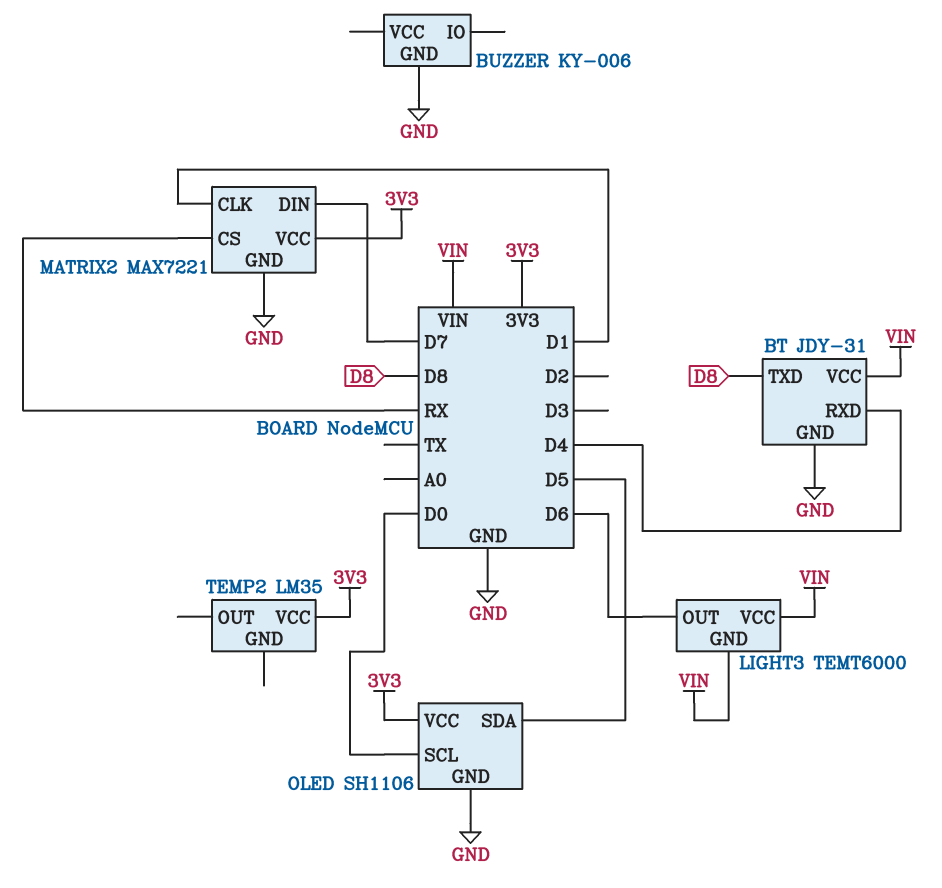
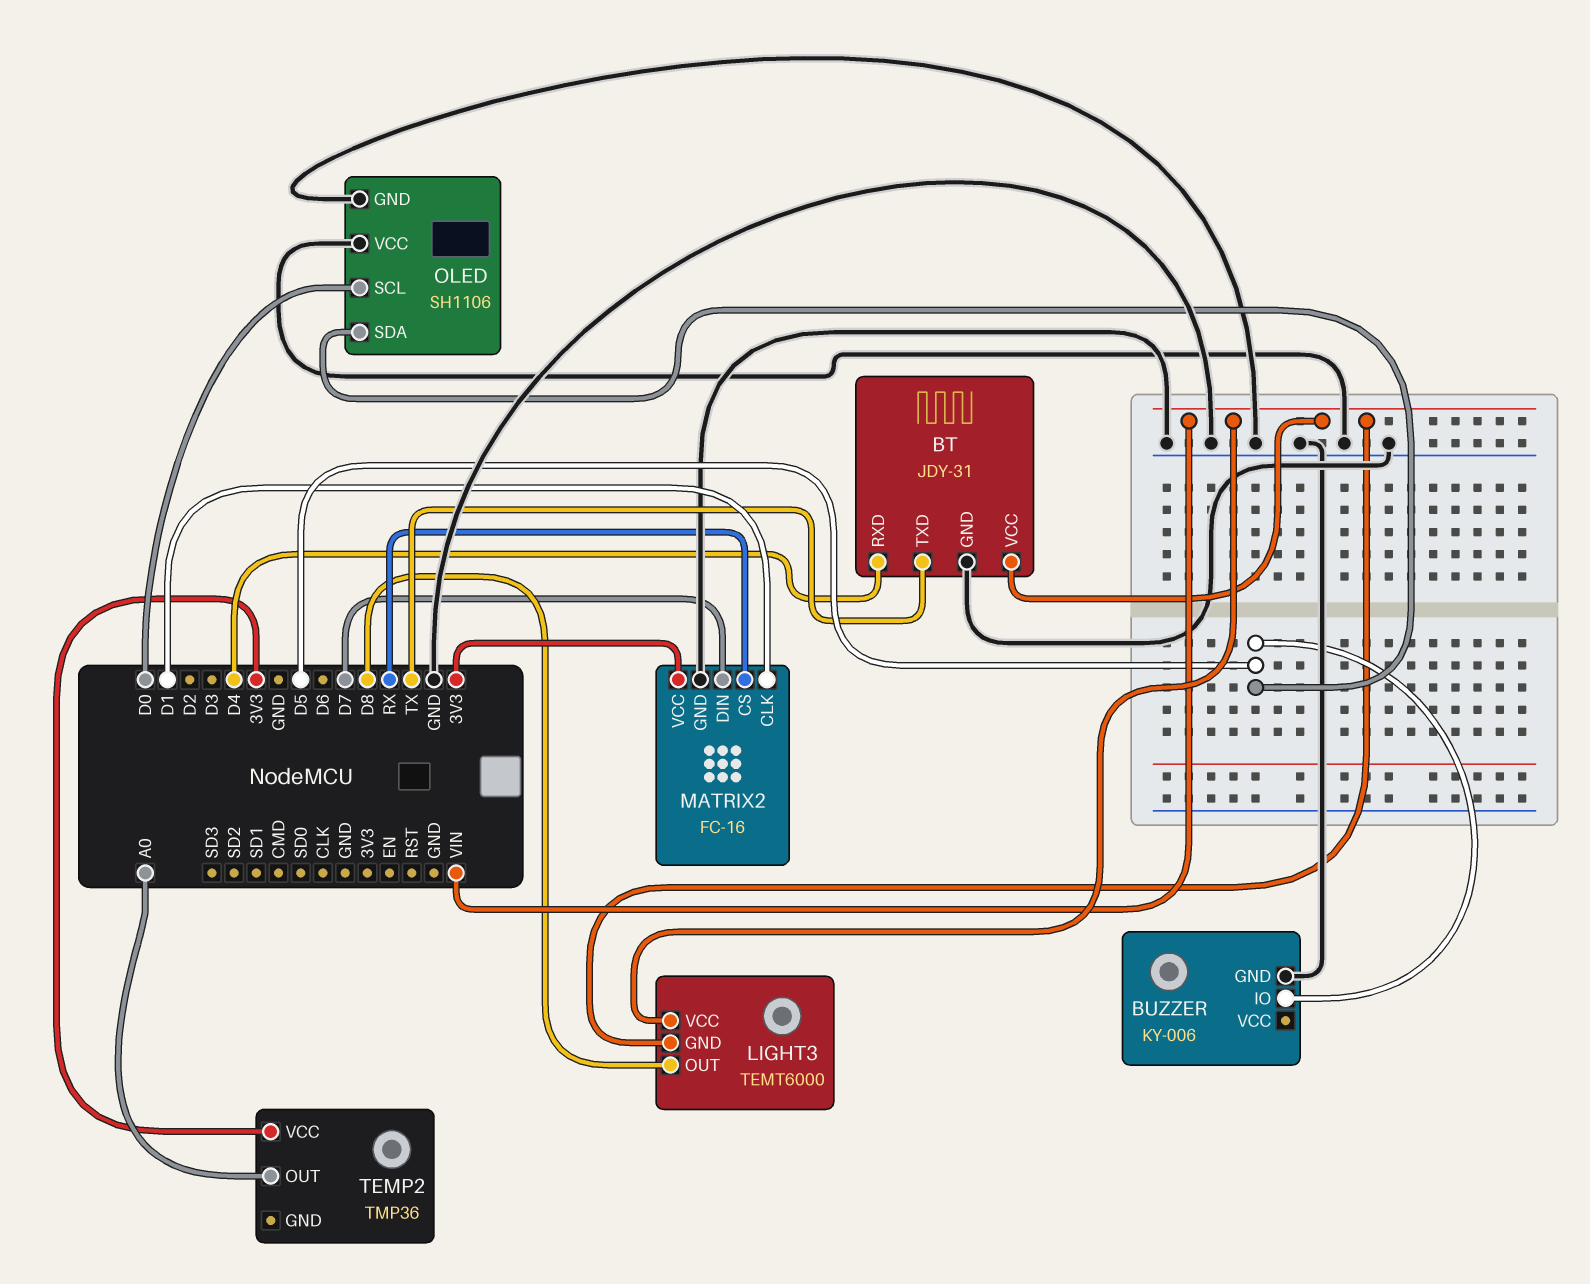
BT pin TXD: D8 -> TX
BUZZER pin IO: none -> D5
LIGHT3 pin OUT: D6 -> D8
MATRIX2: MAX7221 -> FC-16
OLED pin VCC: 3V3 -> GND
TEMP2: LM35 -> TMP36
TEMP2 pin OUT: none -> A0

